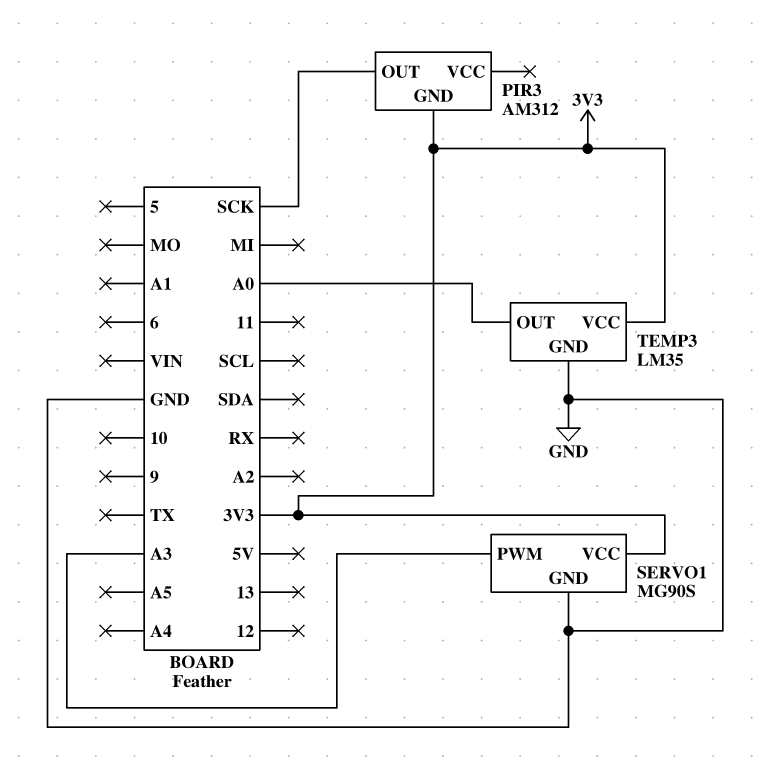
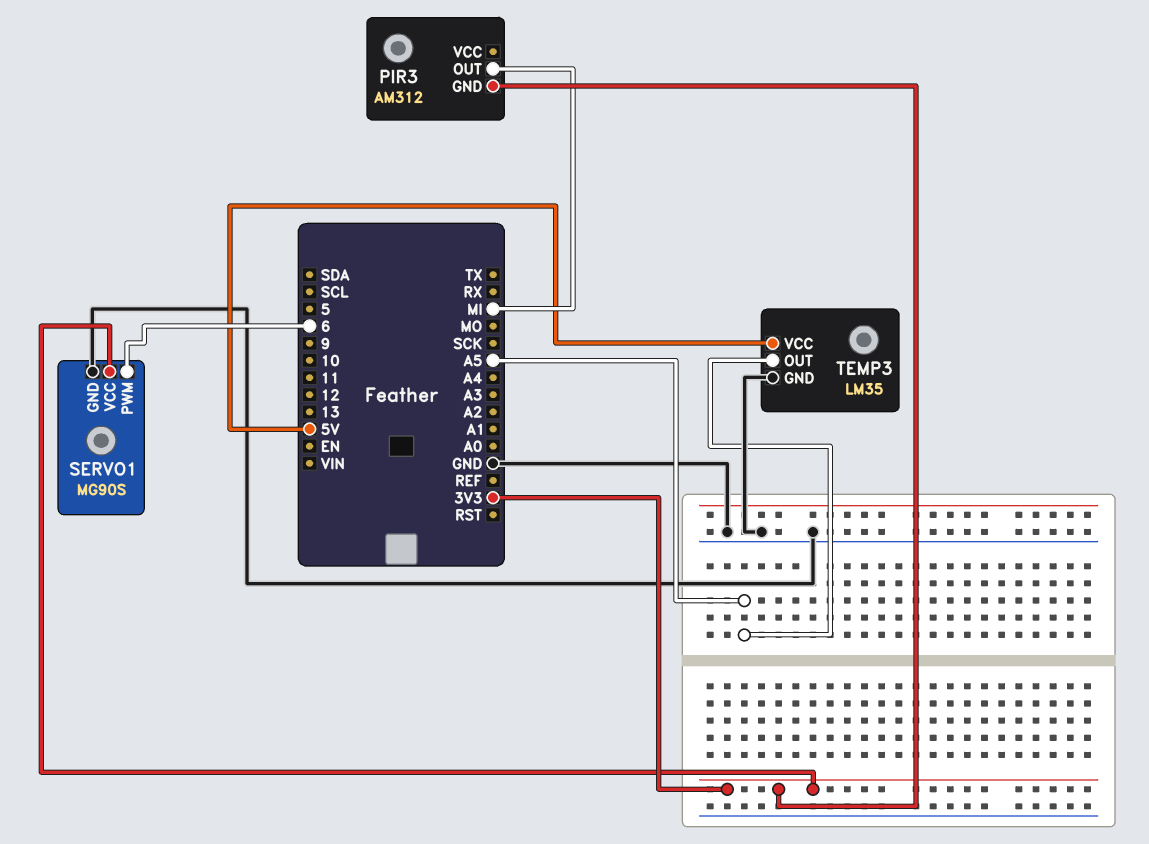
PIR3 pin OUT: SCK -> MI
SERVO1 pin PWM: A3 -> 6
TEMP3 pin OUT: A0 -> A5
TEMP3 pin VCC: 3V3 -> 5V

